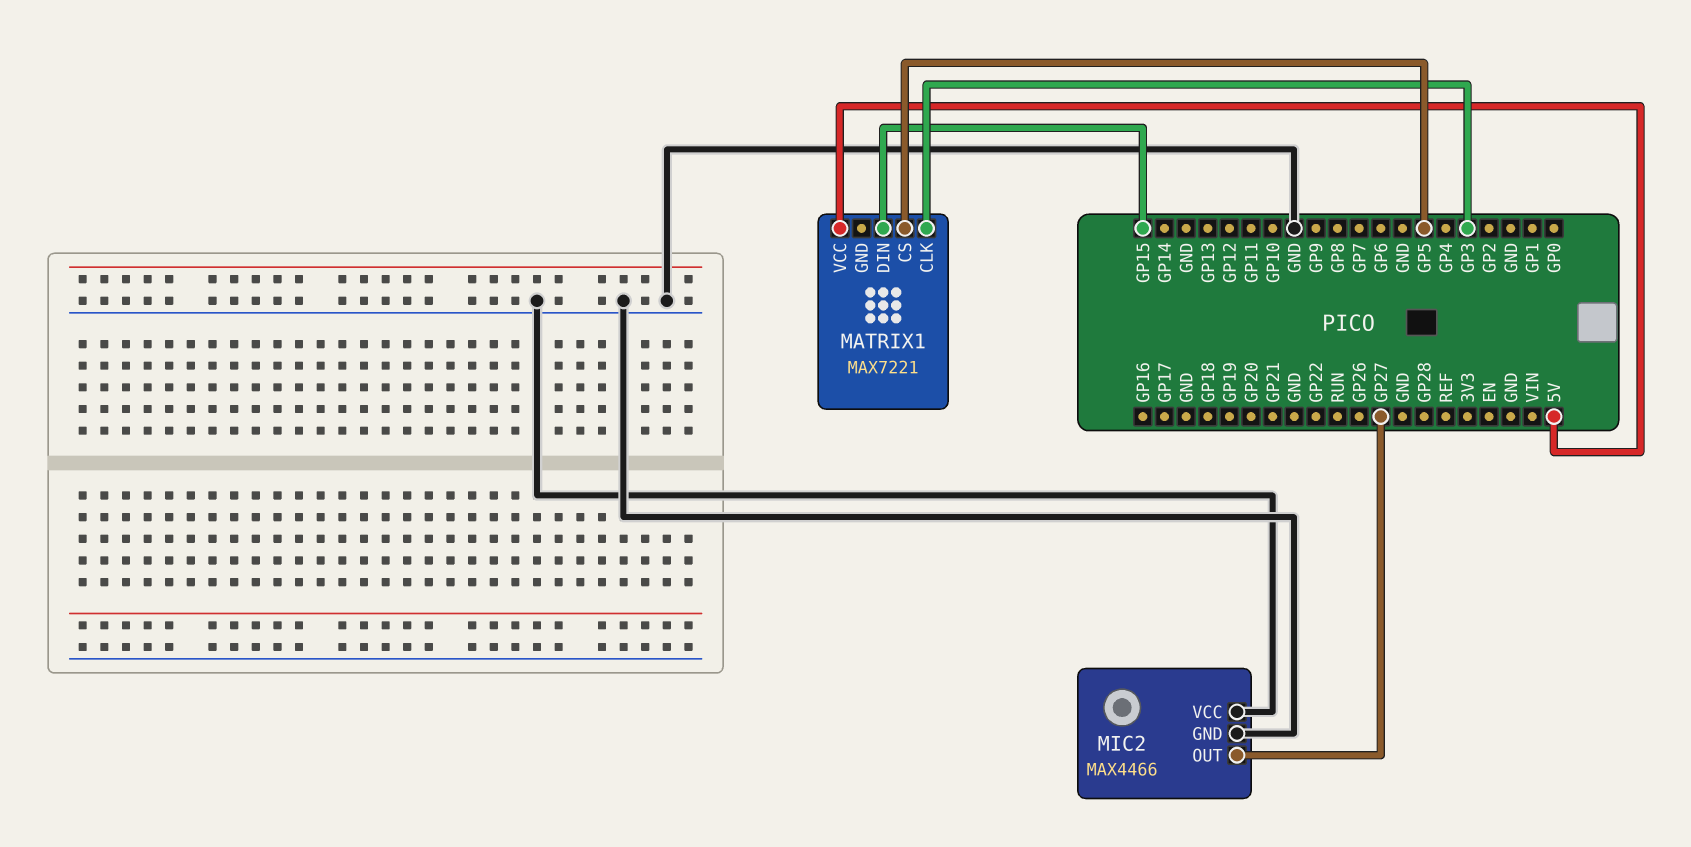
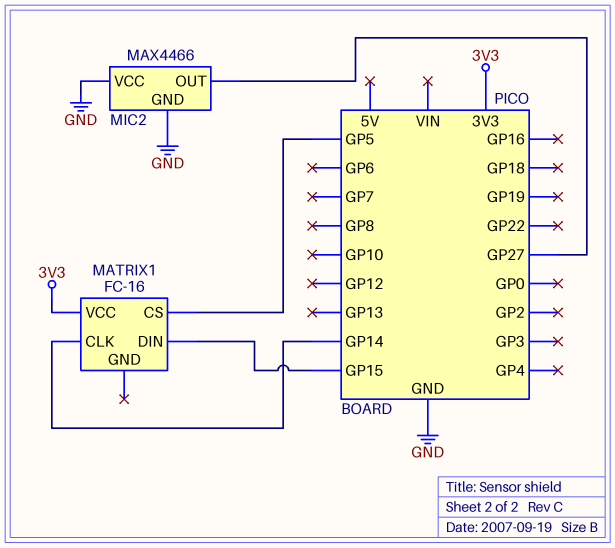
MATRIX1: MAX7221 -> FC-16
MATRIX1 pin CLK: GP3 -> GP14
MATRIX1 pin VCC: 5V -> 3V3

